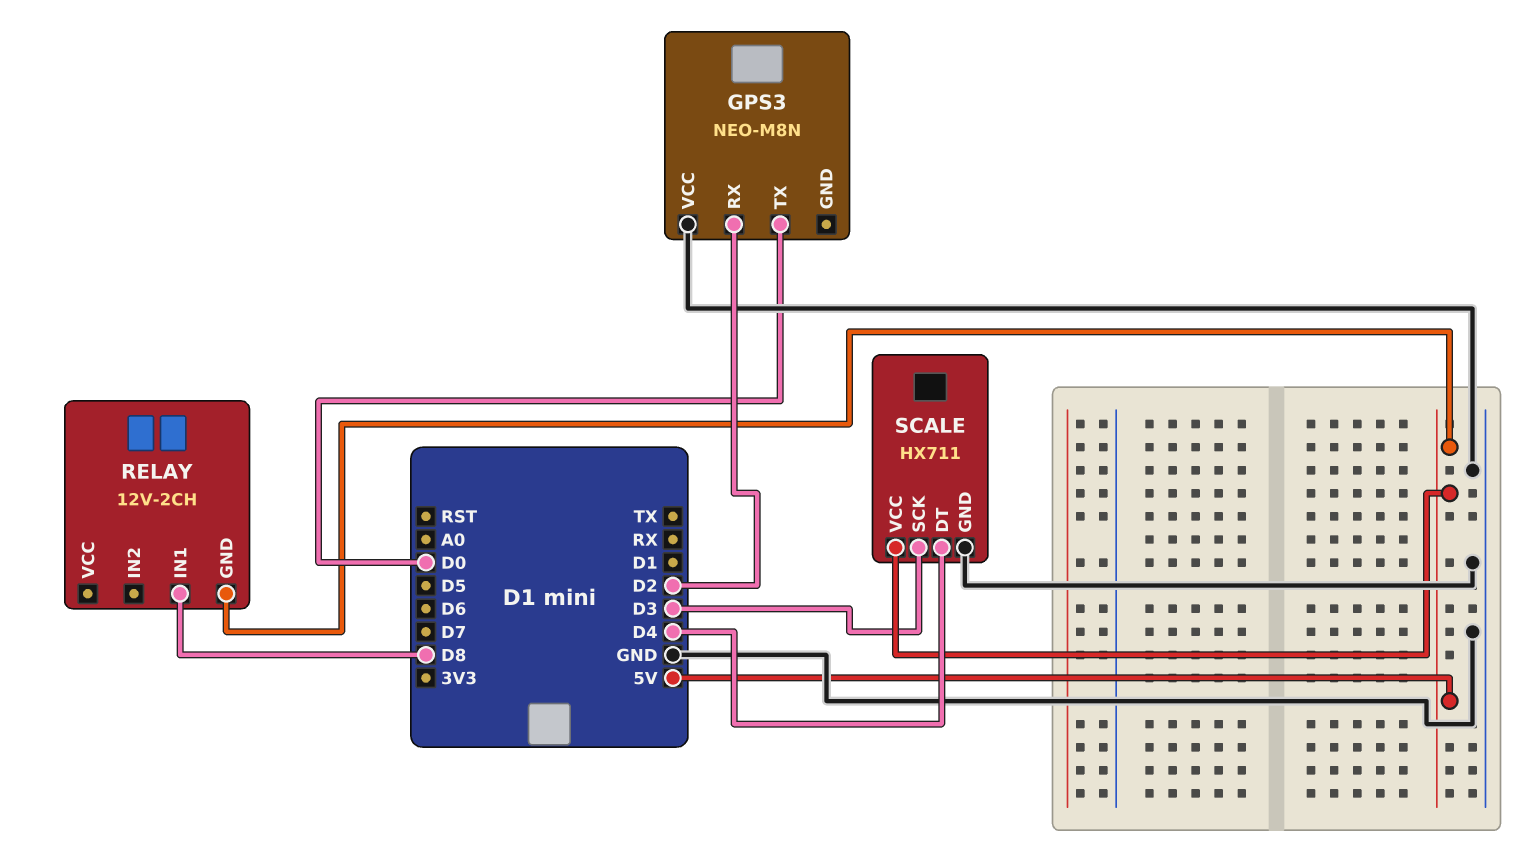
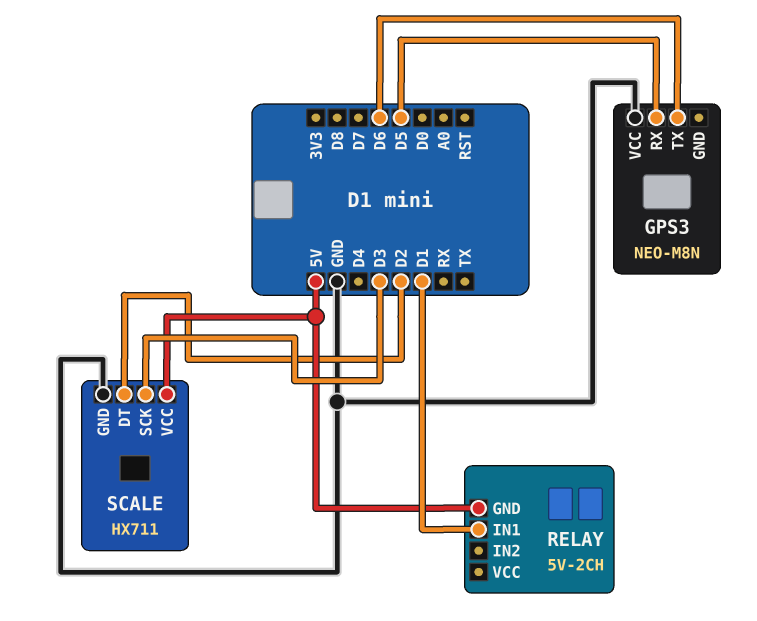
GPS3 pin RX: D2 -> D5
GPS3 pin TX: D0 -> D6
RELAY: 12V-2CH -> 5V-2CH
RELAY pin IN1: D8 -> D1
SCALE pin DT: D4 -> D2

